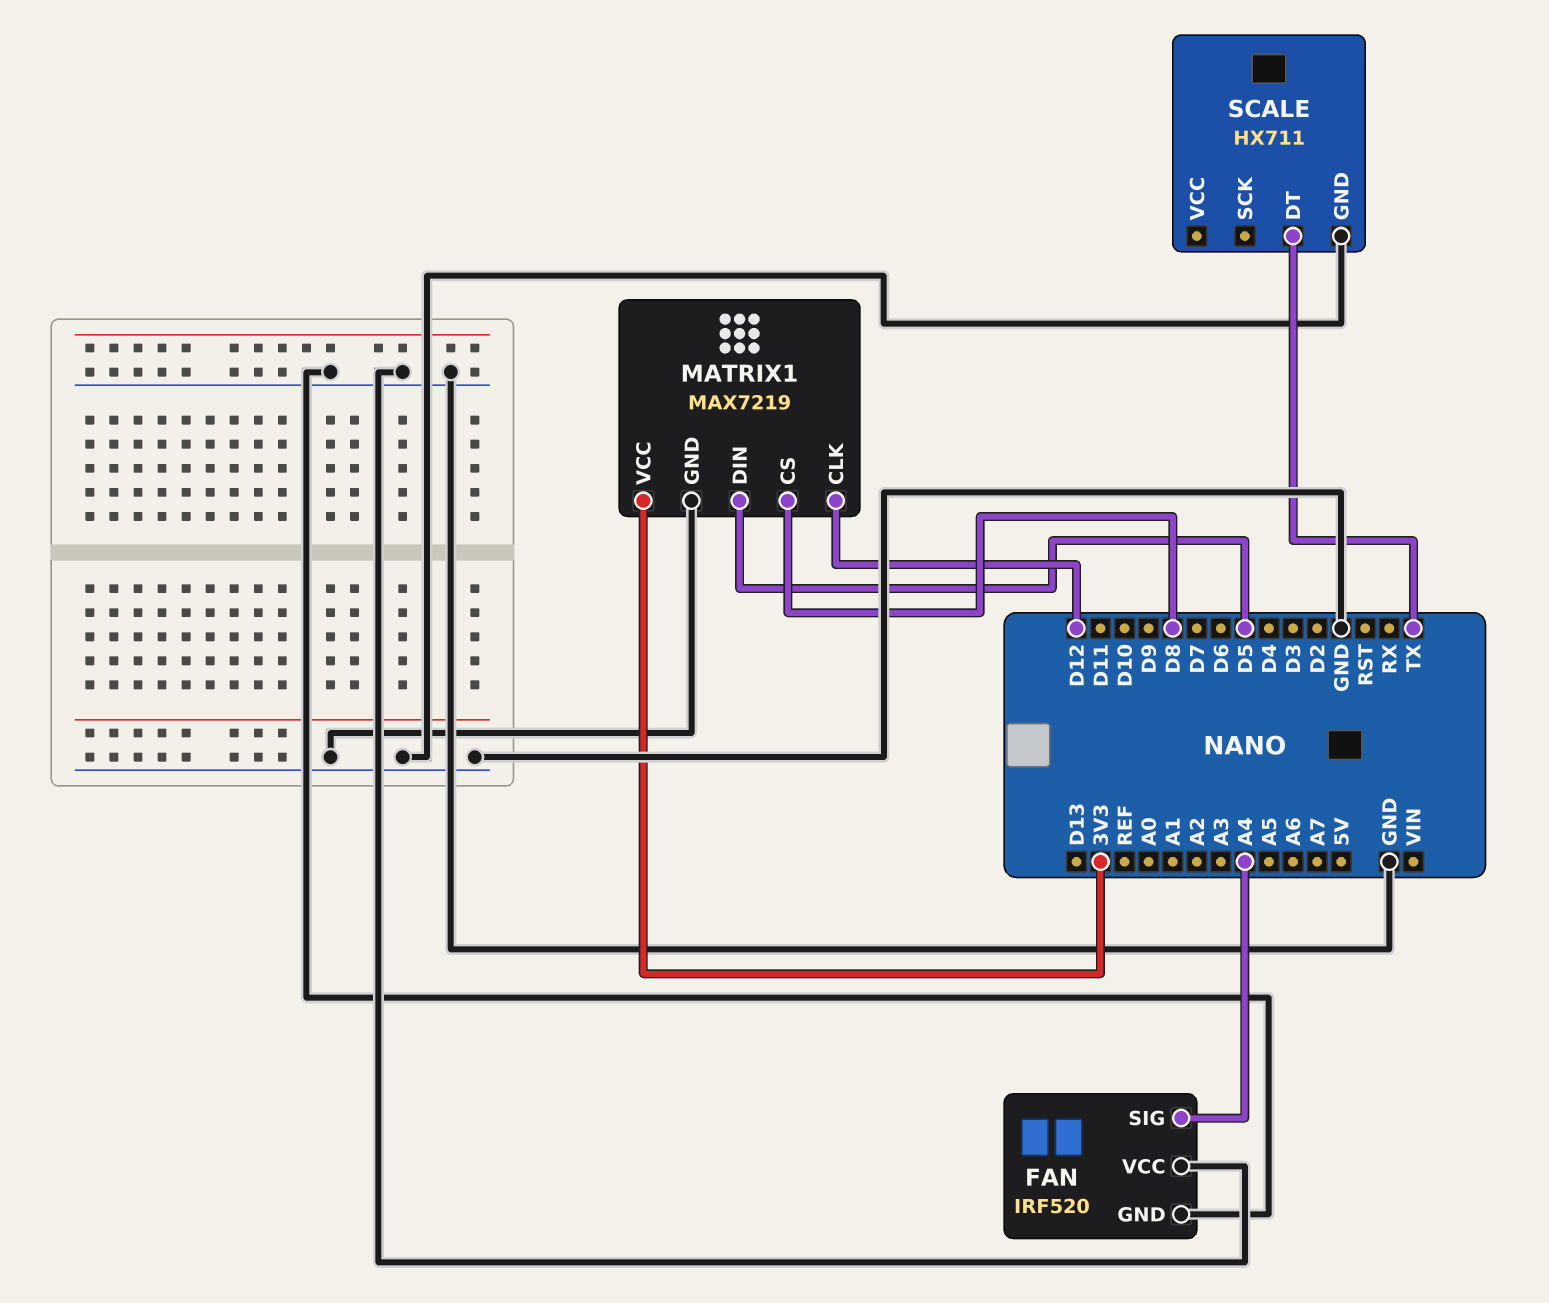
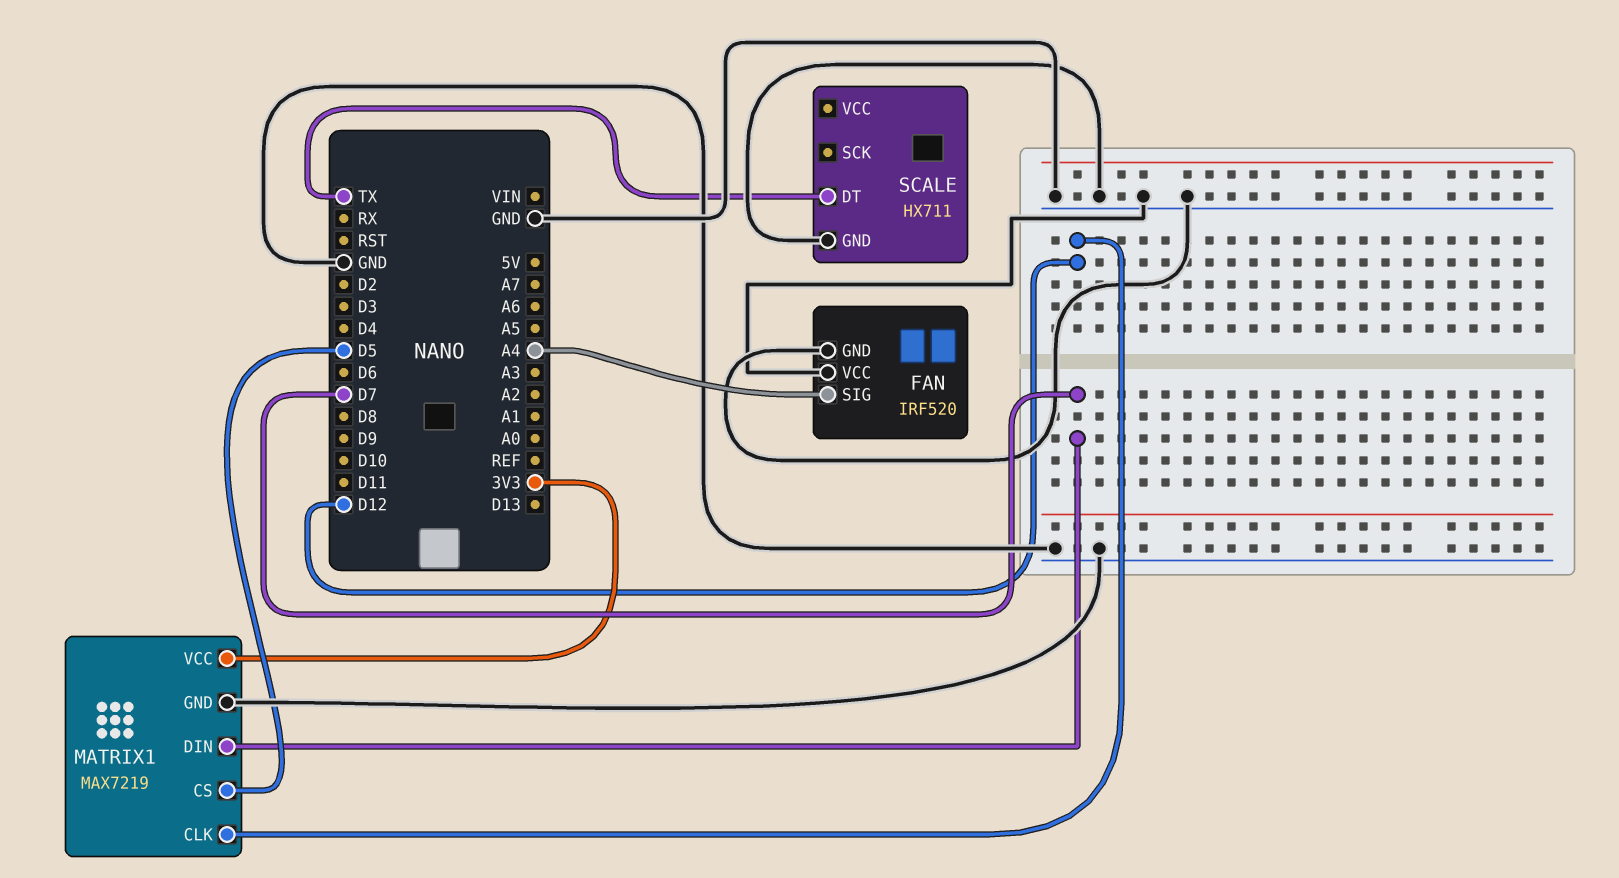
MATRIX1 pin CS: D8 -> D5
MATRIX1 pin DIN: D5 -> D7

